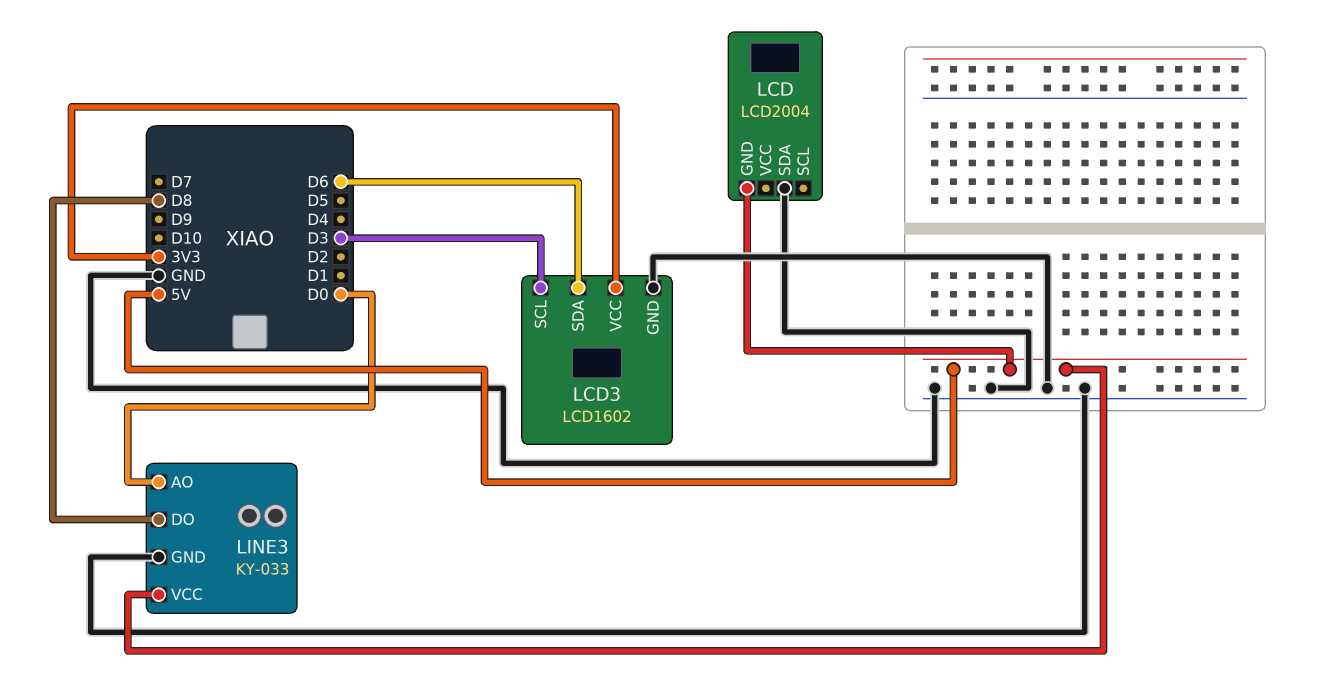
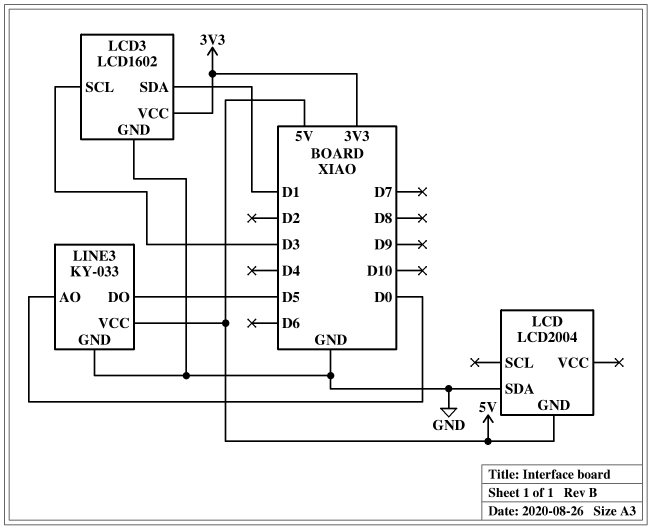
LCD3 pin SDA: D6 -> D1
LINE3 pin DO: D8 -> D5

